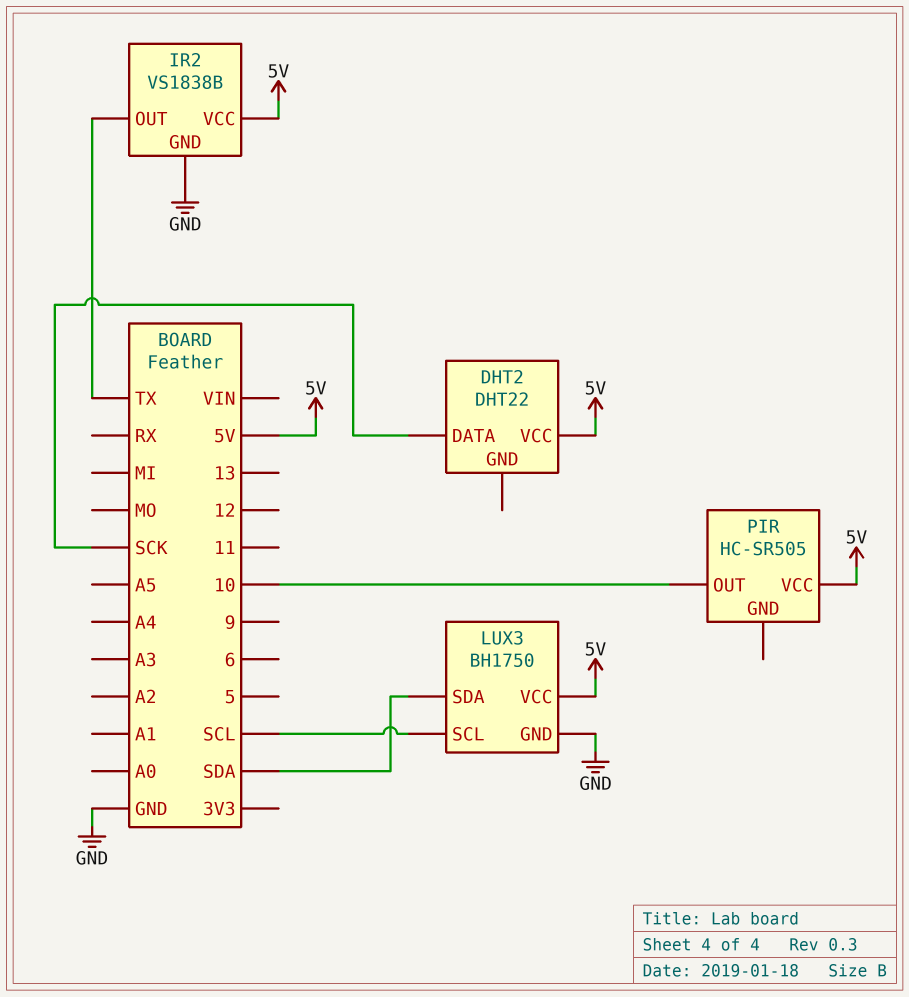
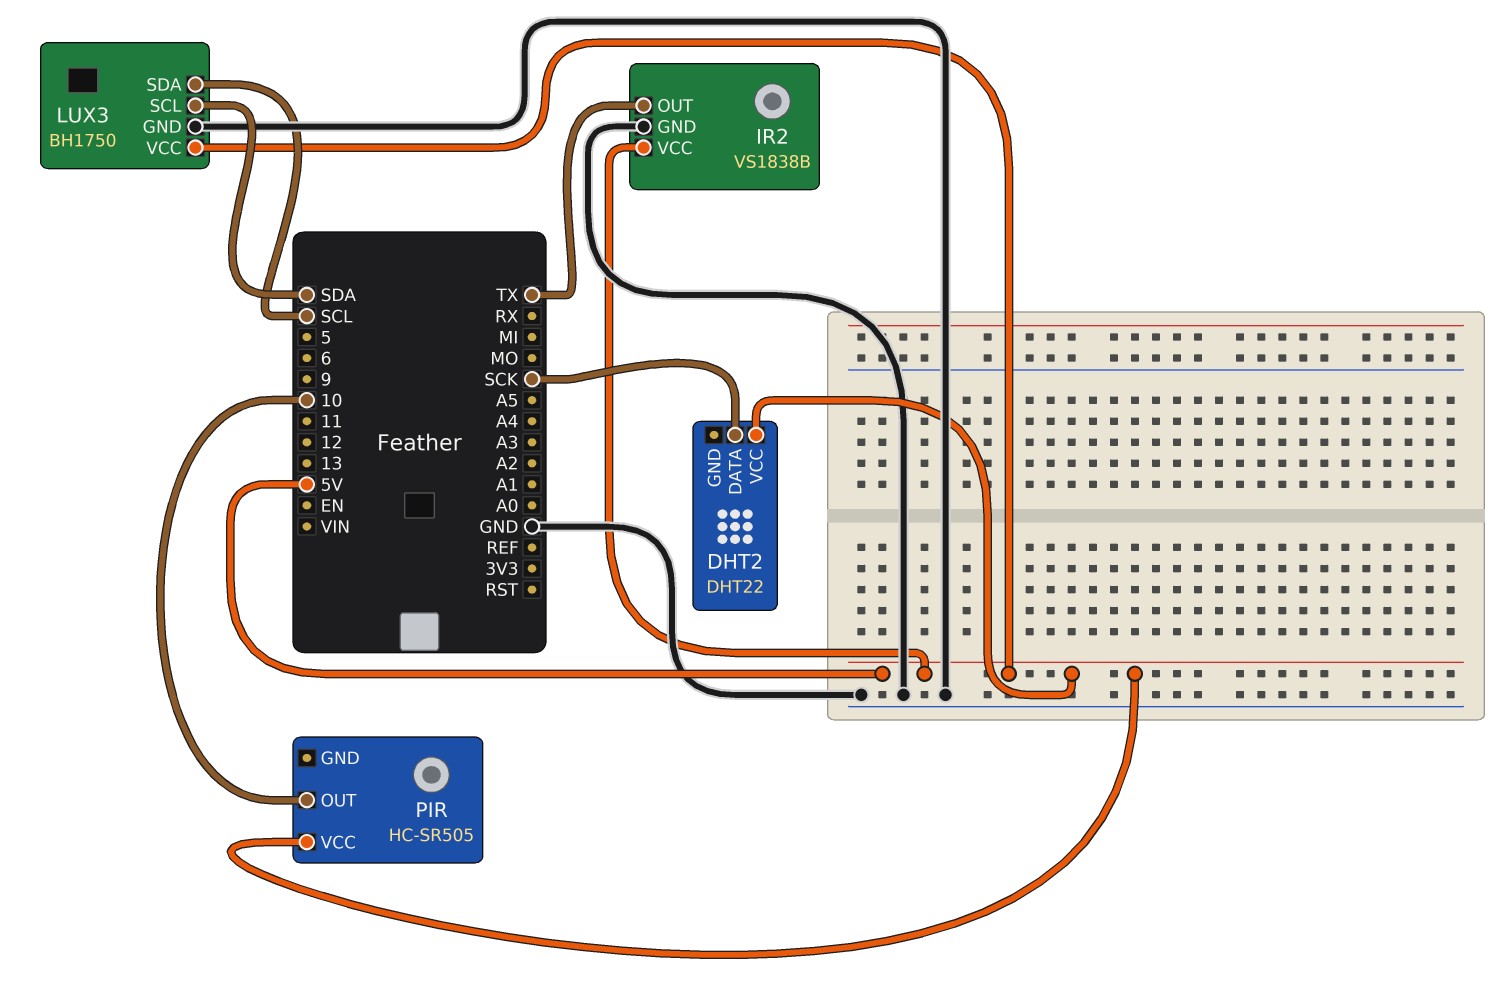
LUX3 pin SCL: SCL -> SDA
LUX3 pin SDA: SDA -> SCL

